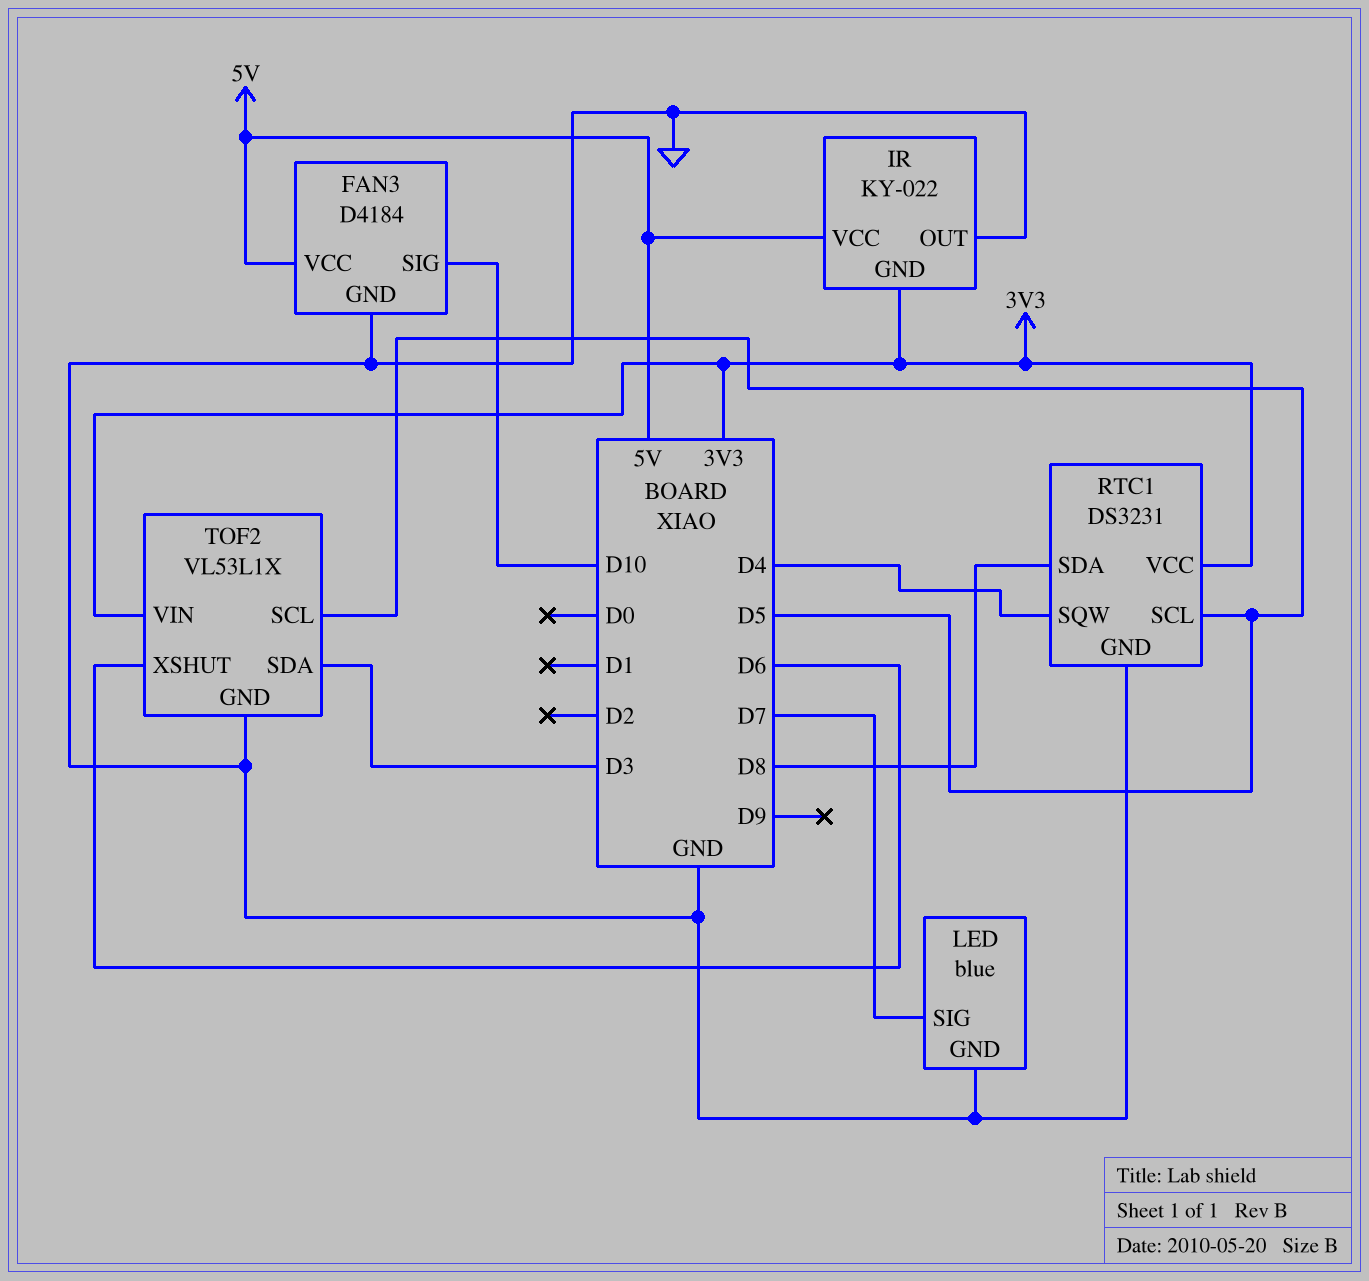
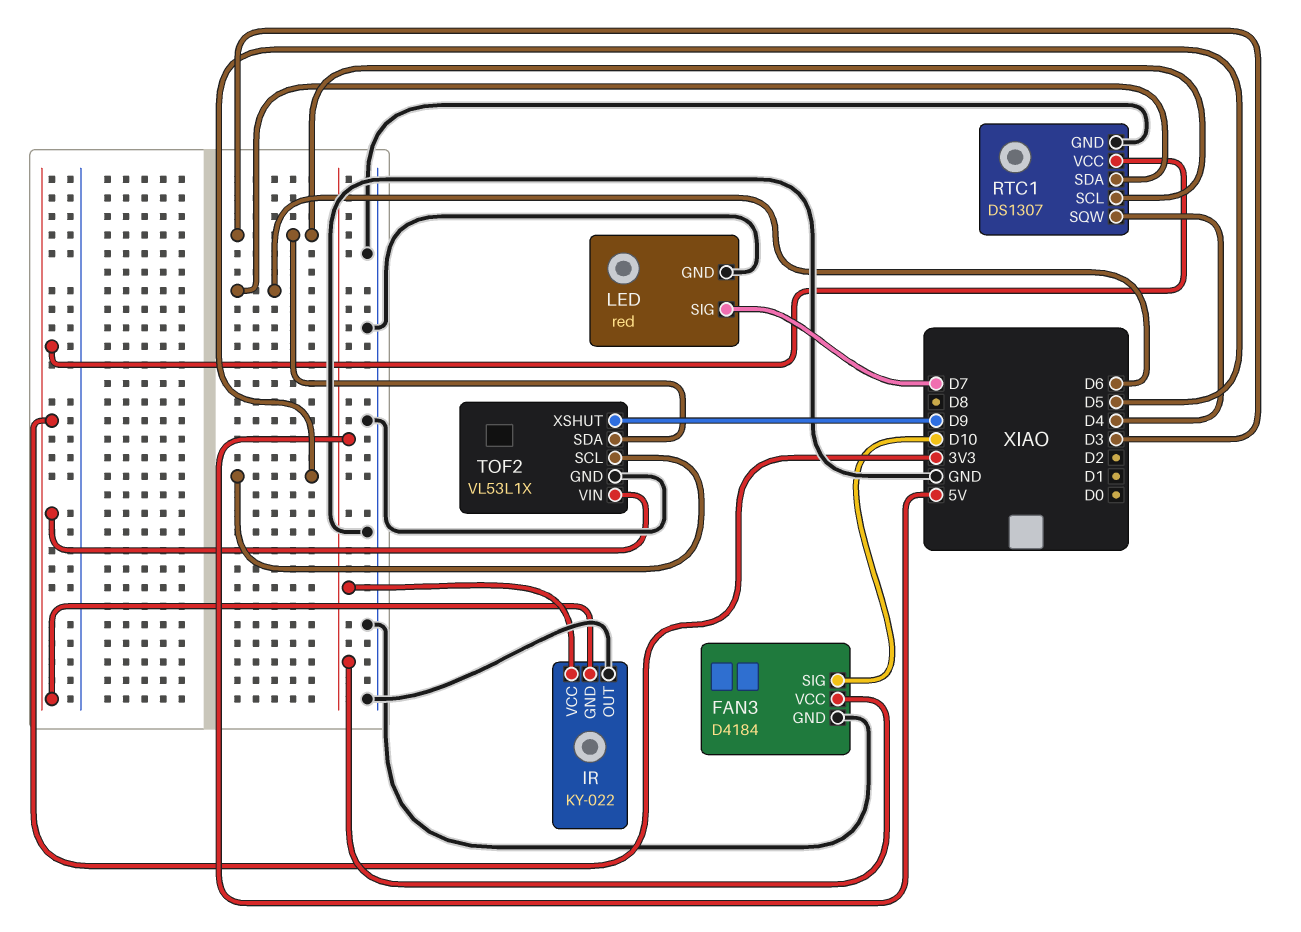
LED: blue -> red
RTC1: DS3231 -> DS1307
RTC1 pin SCL: D5 -> D3
RTC1 pin SDA: D8 -> D6
TOF2 pin XSHUT: D6 -> D9

